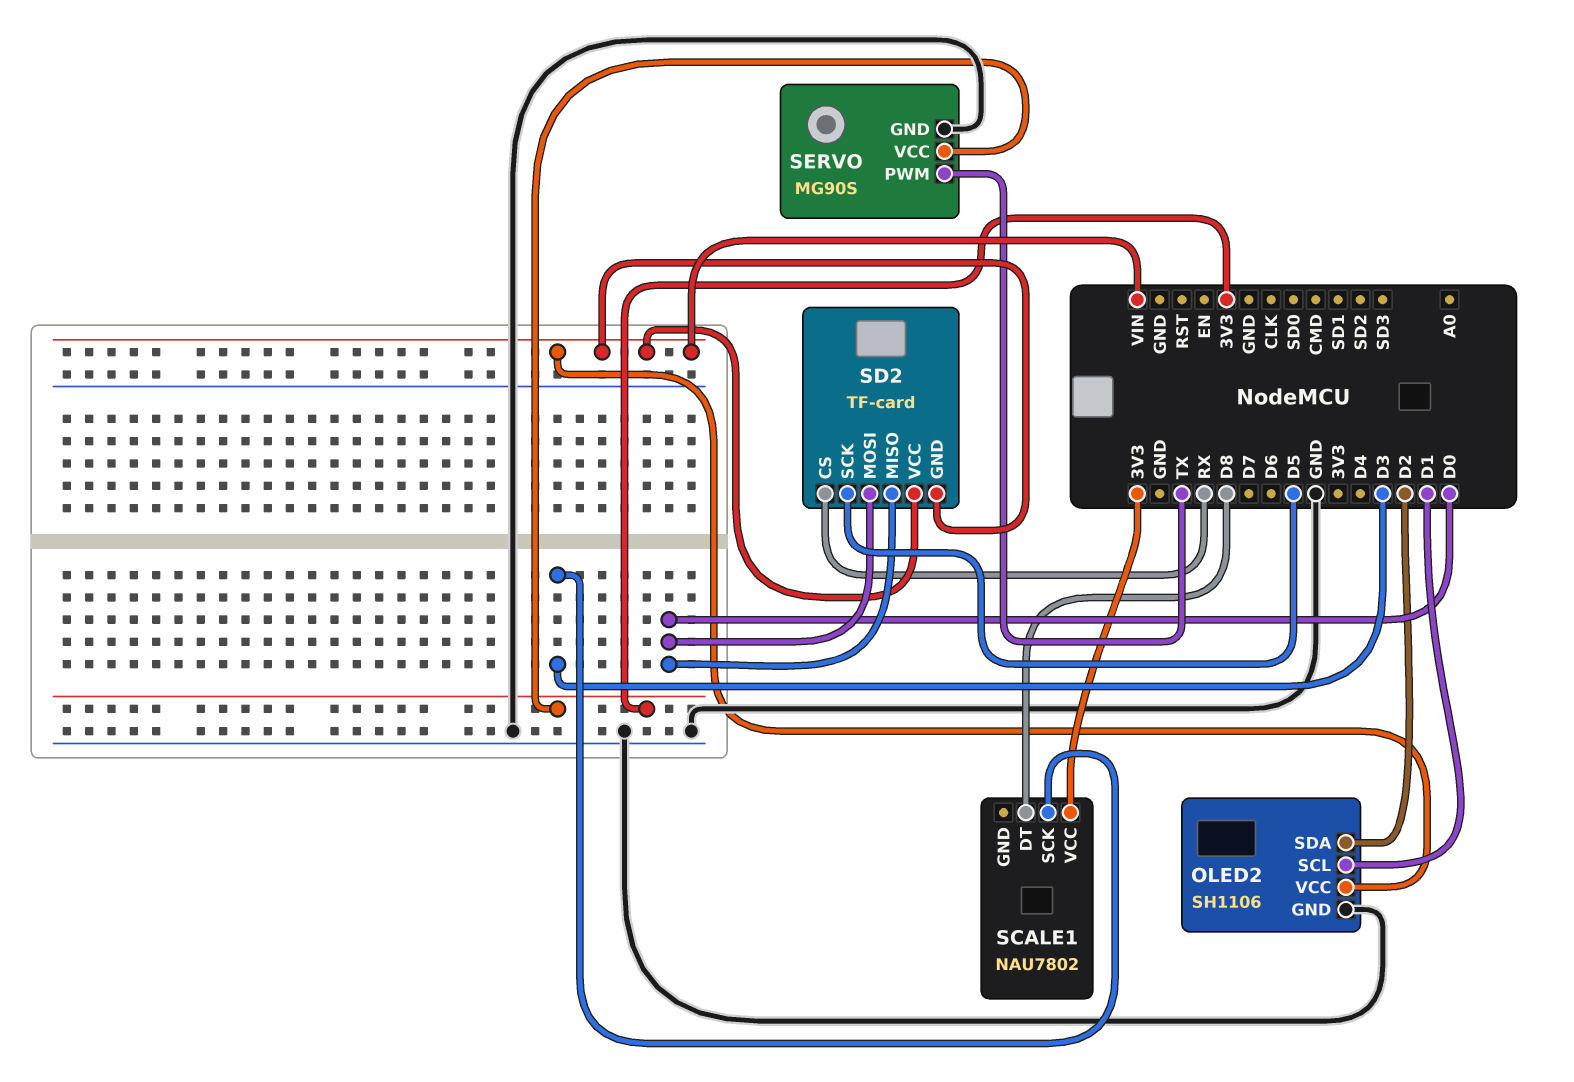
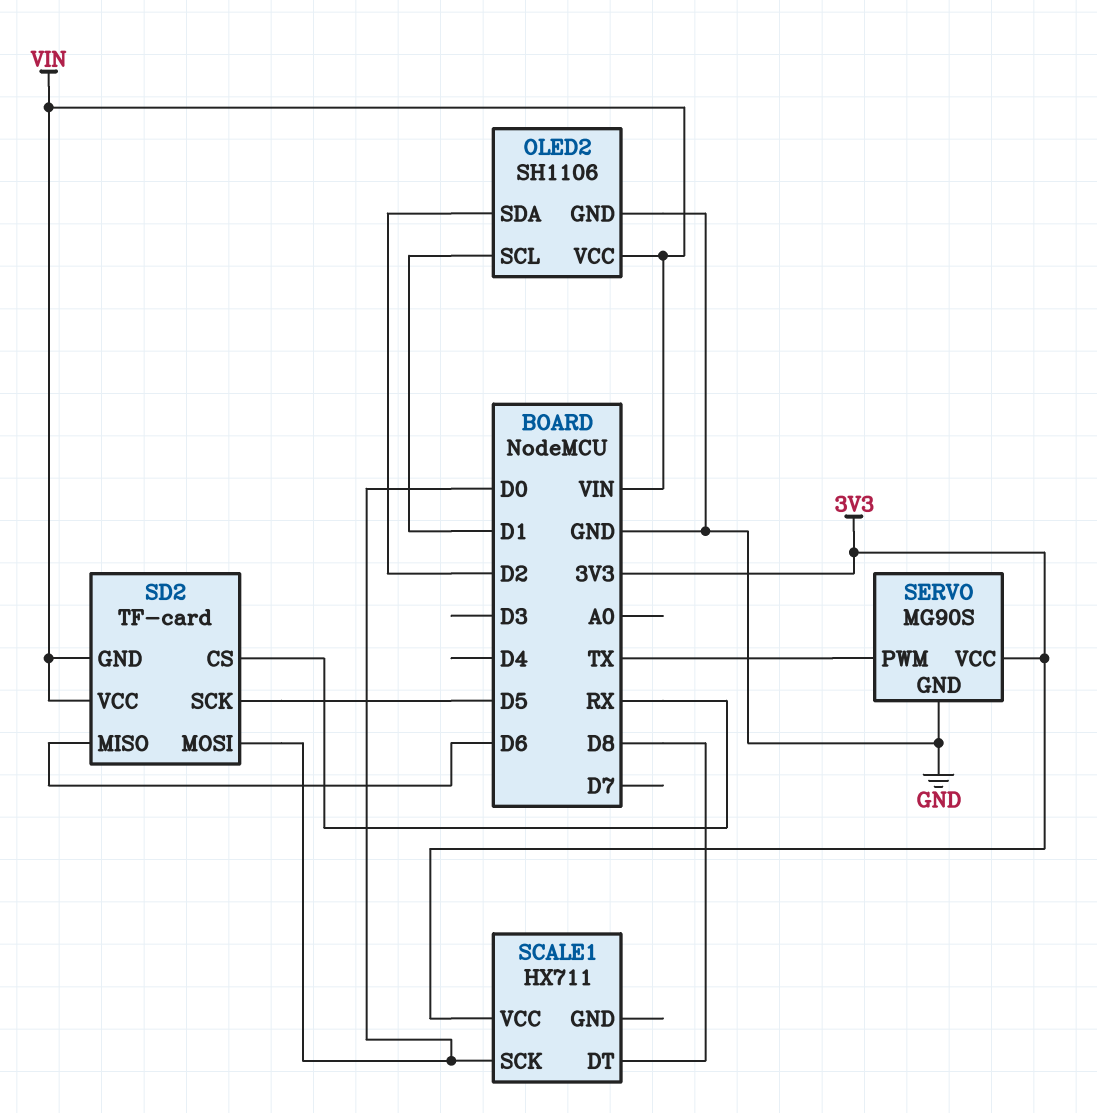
SCALE1: NAU7802 -> HX711
SCALE1 pin SCK: D3 -> D0
SD2 pin MISO: D0 -> D6

